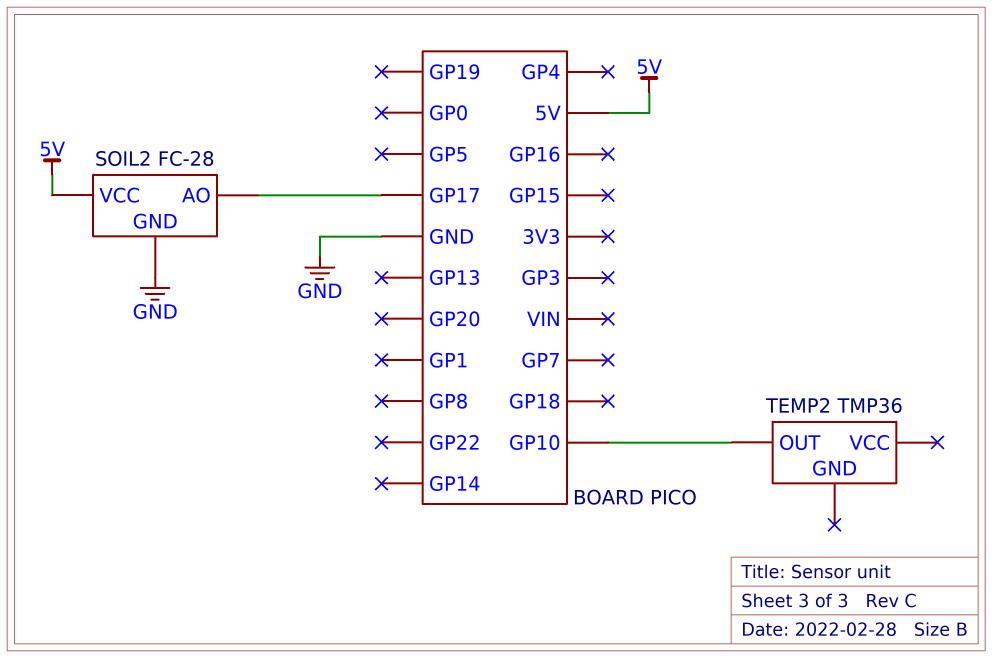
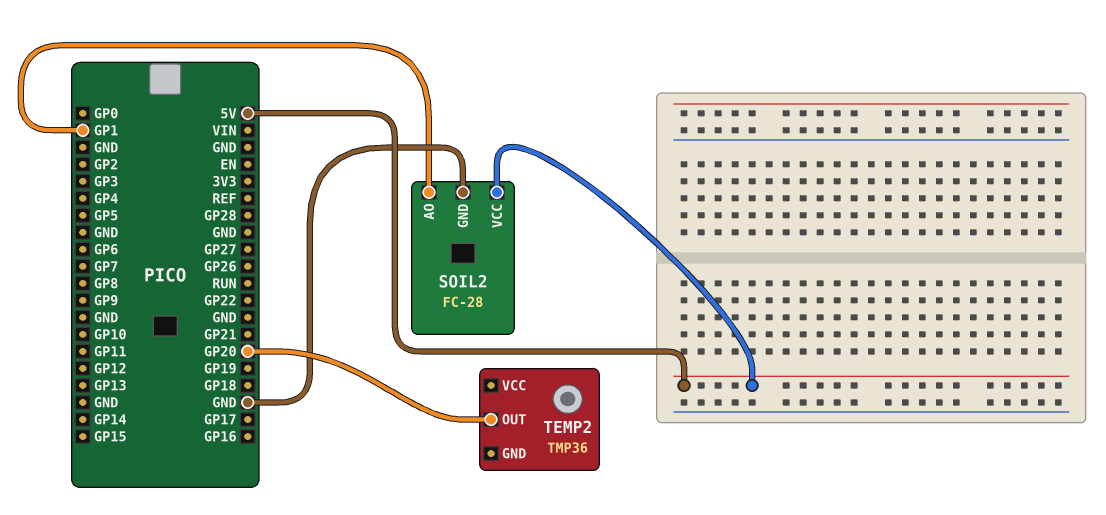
SOIL2 pin AO: GP17 -> GP1
TEMP2 pin OUT: GP10 -> GP20

